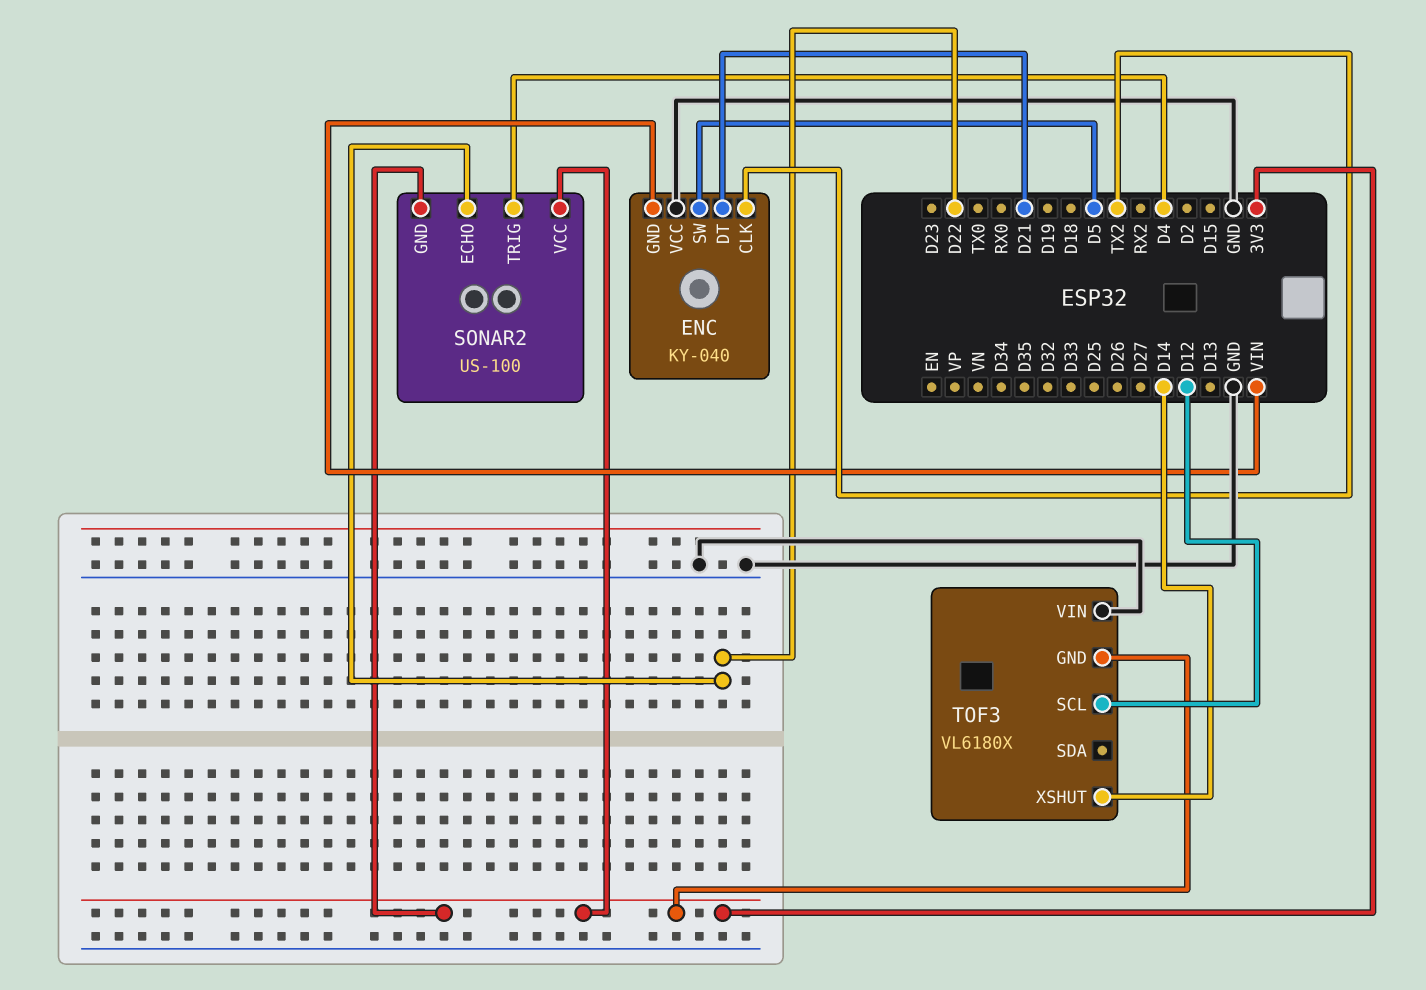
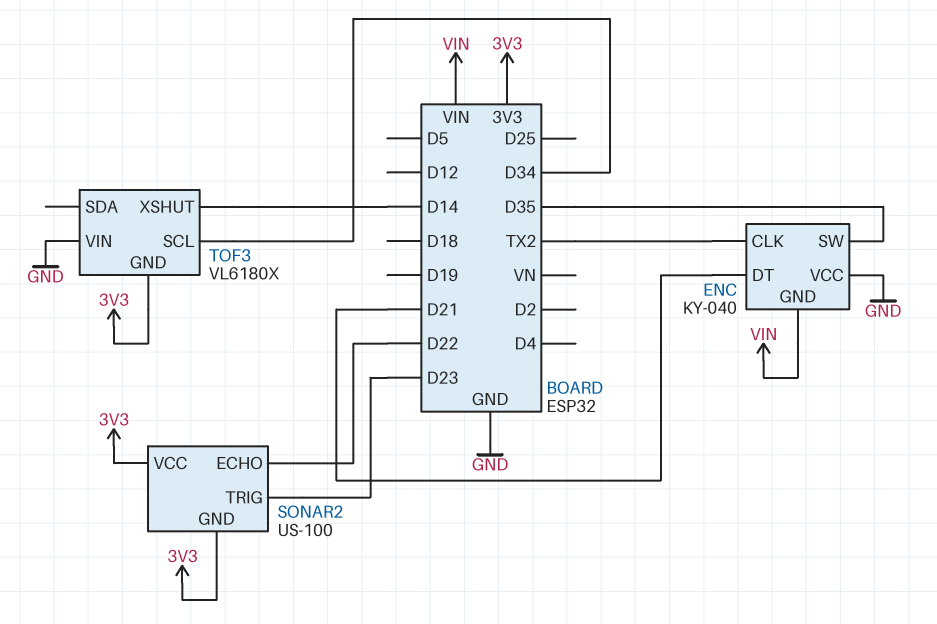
ENC pin SW: D5 -> D35
SONAR2 pin TRIG: D4 -> D23
TOF3 pin SCL: D12 -> D34

